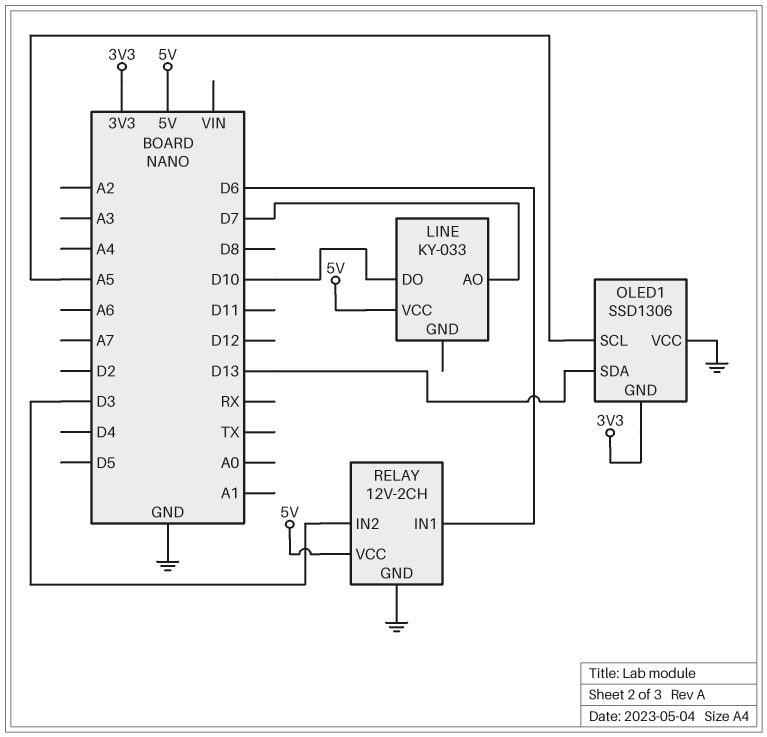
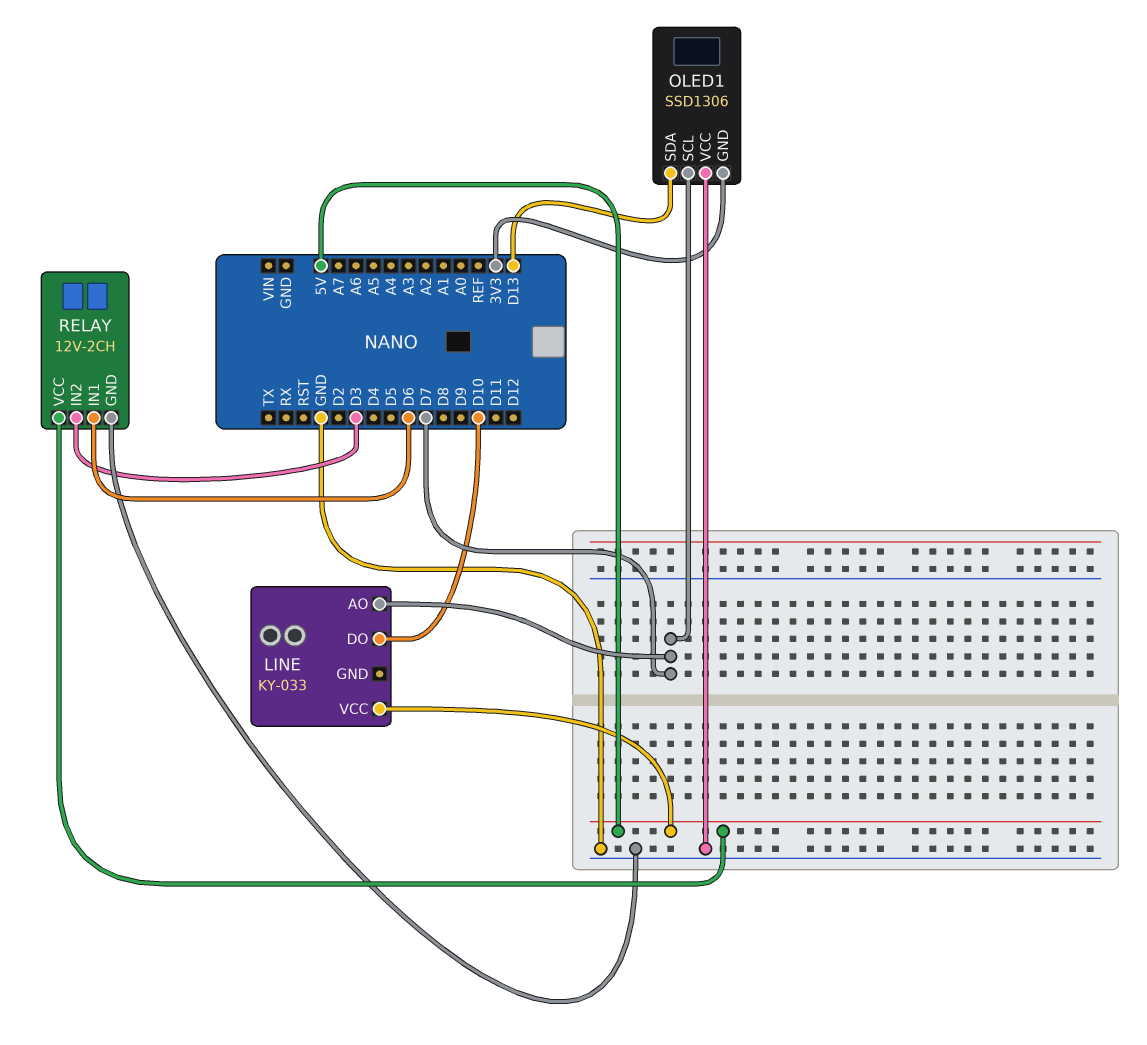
OLED1 pin SCL: A5 -> D7

